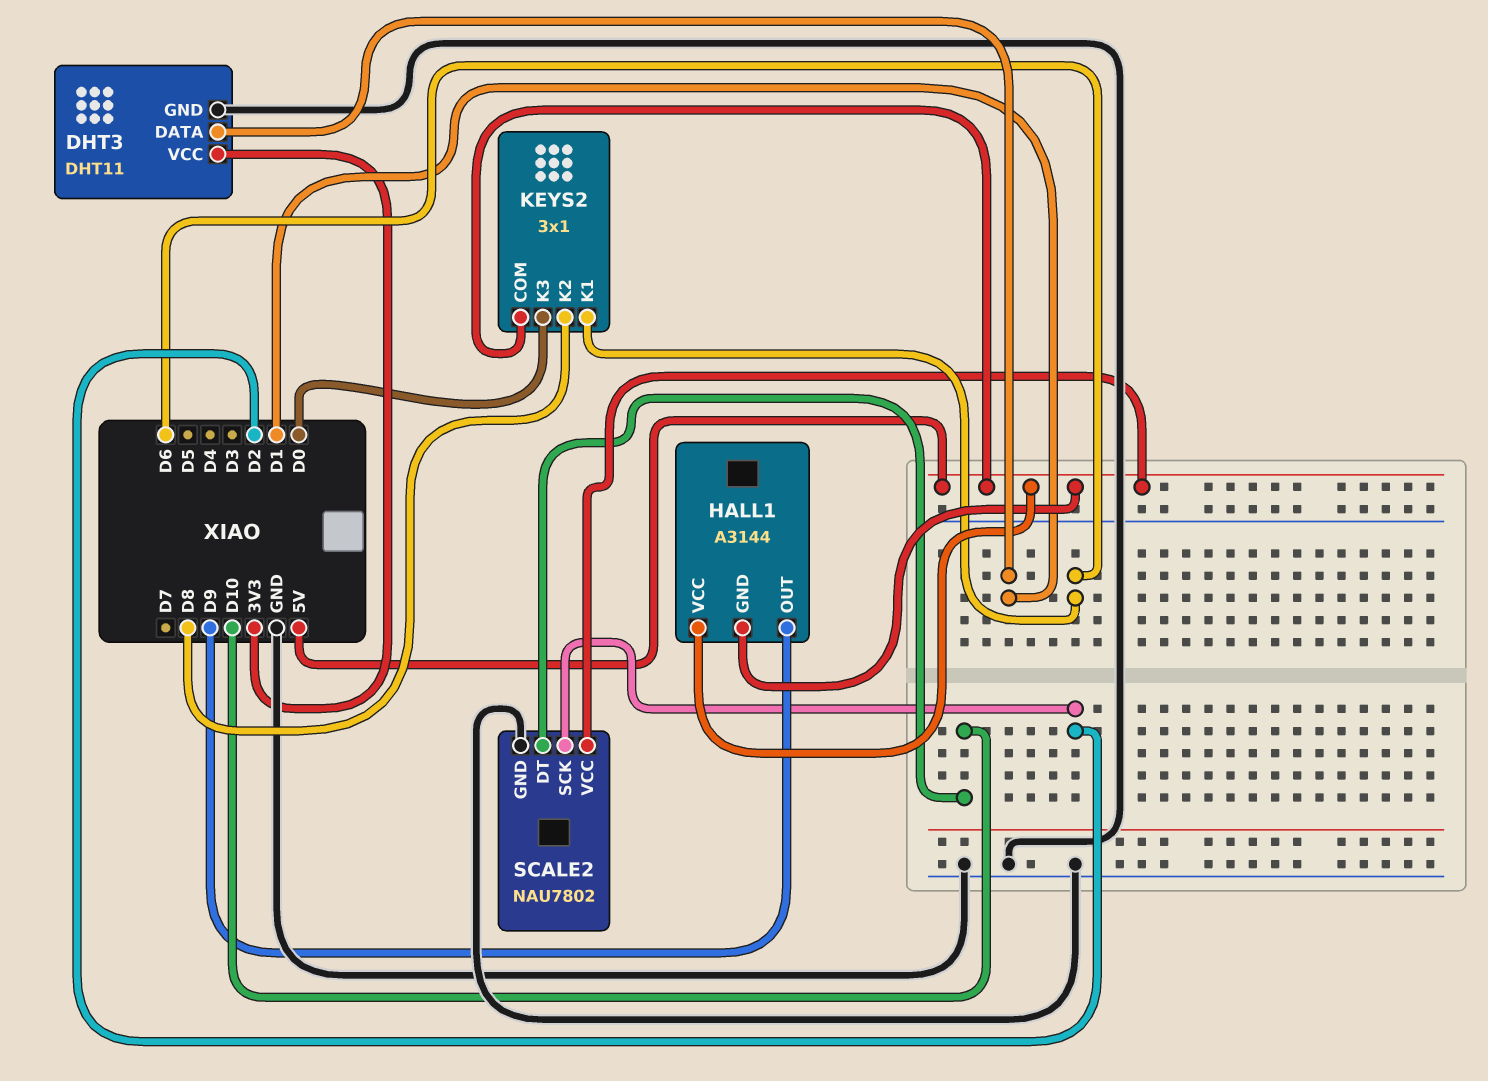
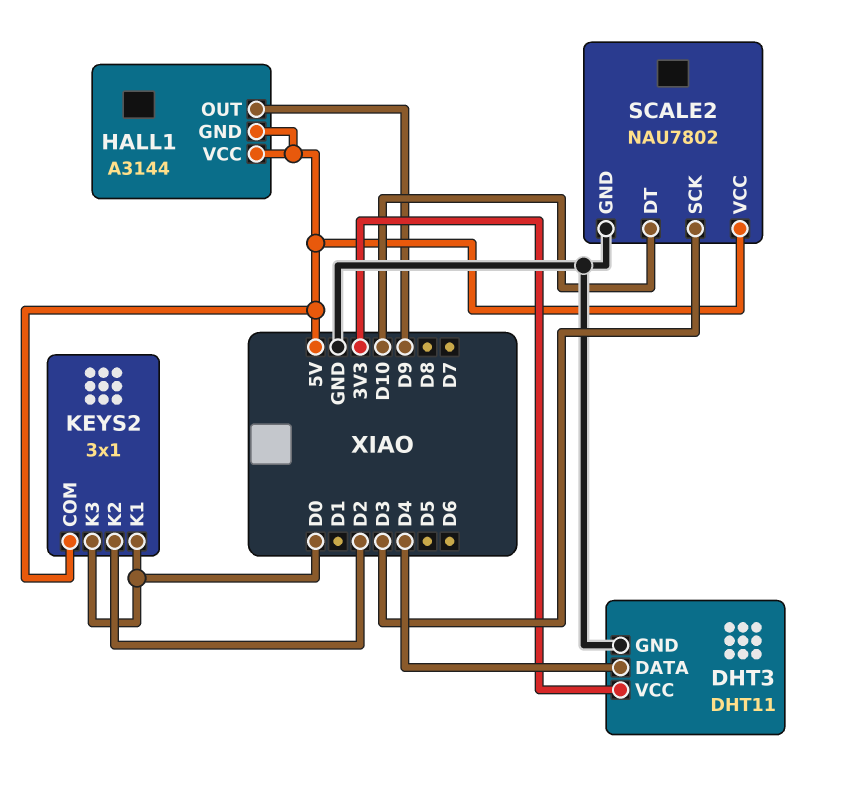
DHT3 pin DATA: D1 -> D4
KEYS2 pin K1: D6 -> D0
KEYS2 pin K2: D8 -> D2
SCALE2 pin SCK: D2 -> D3

